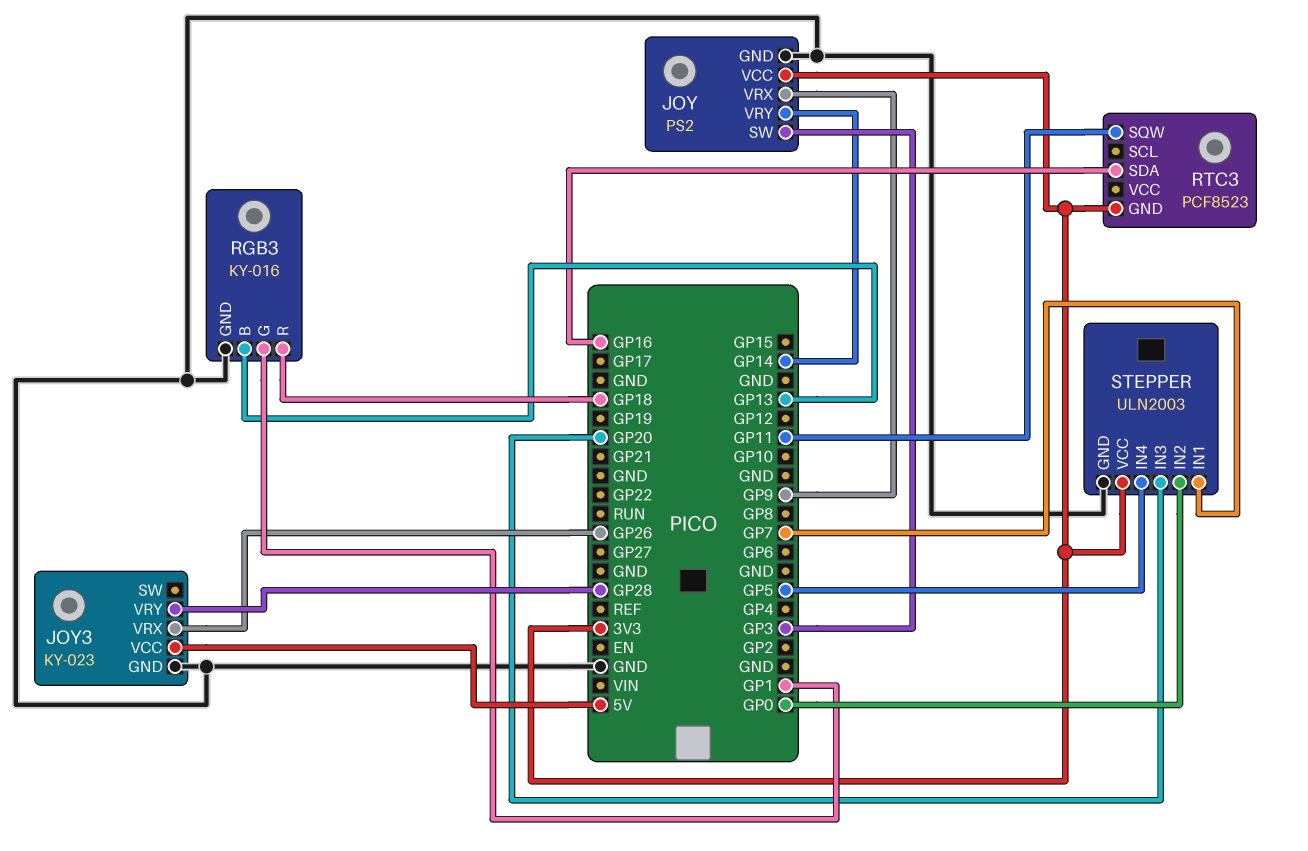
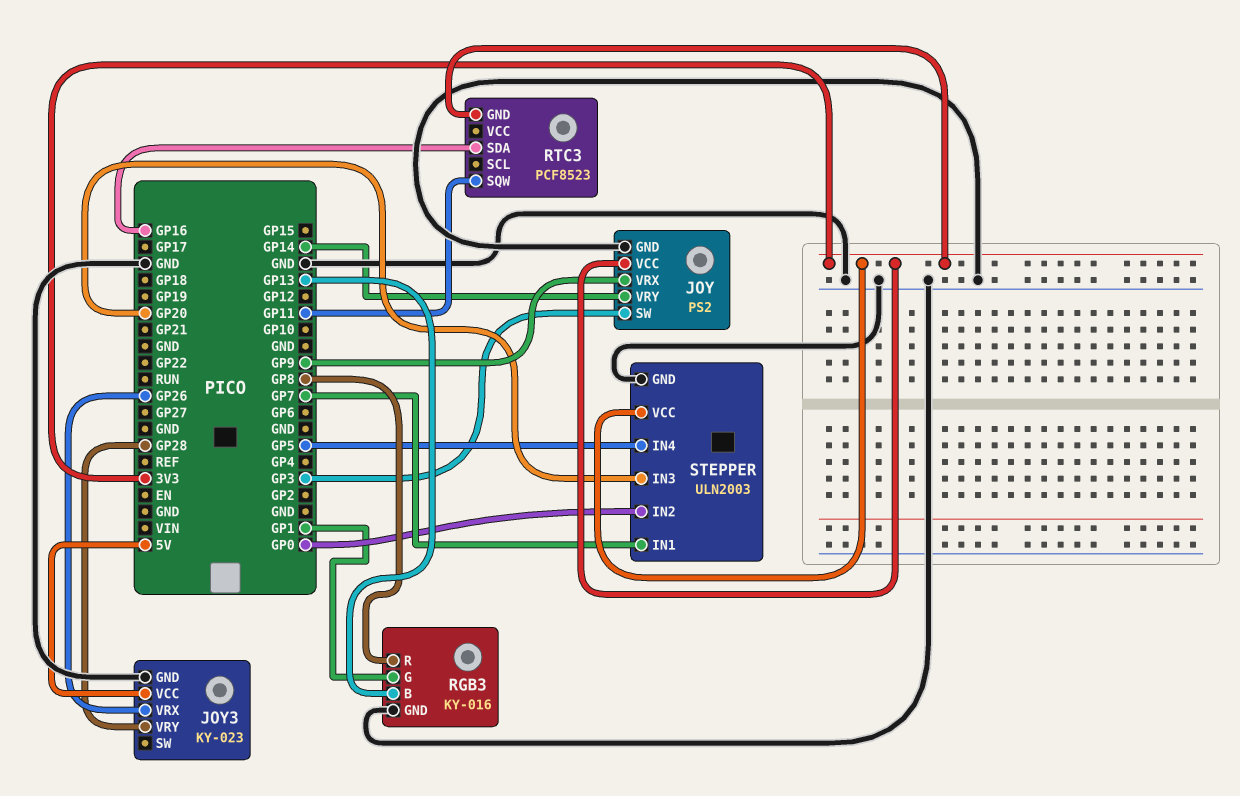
RGB3 pin R: GP18 -> GP8

